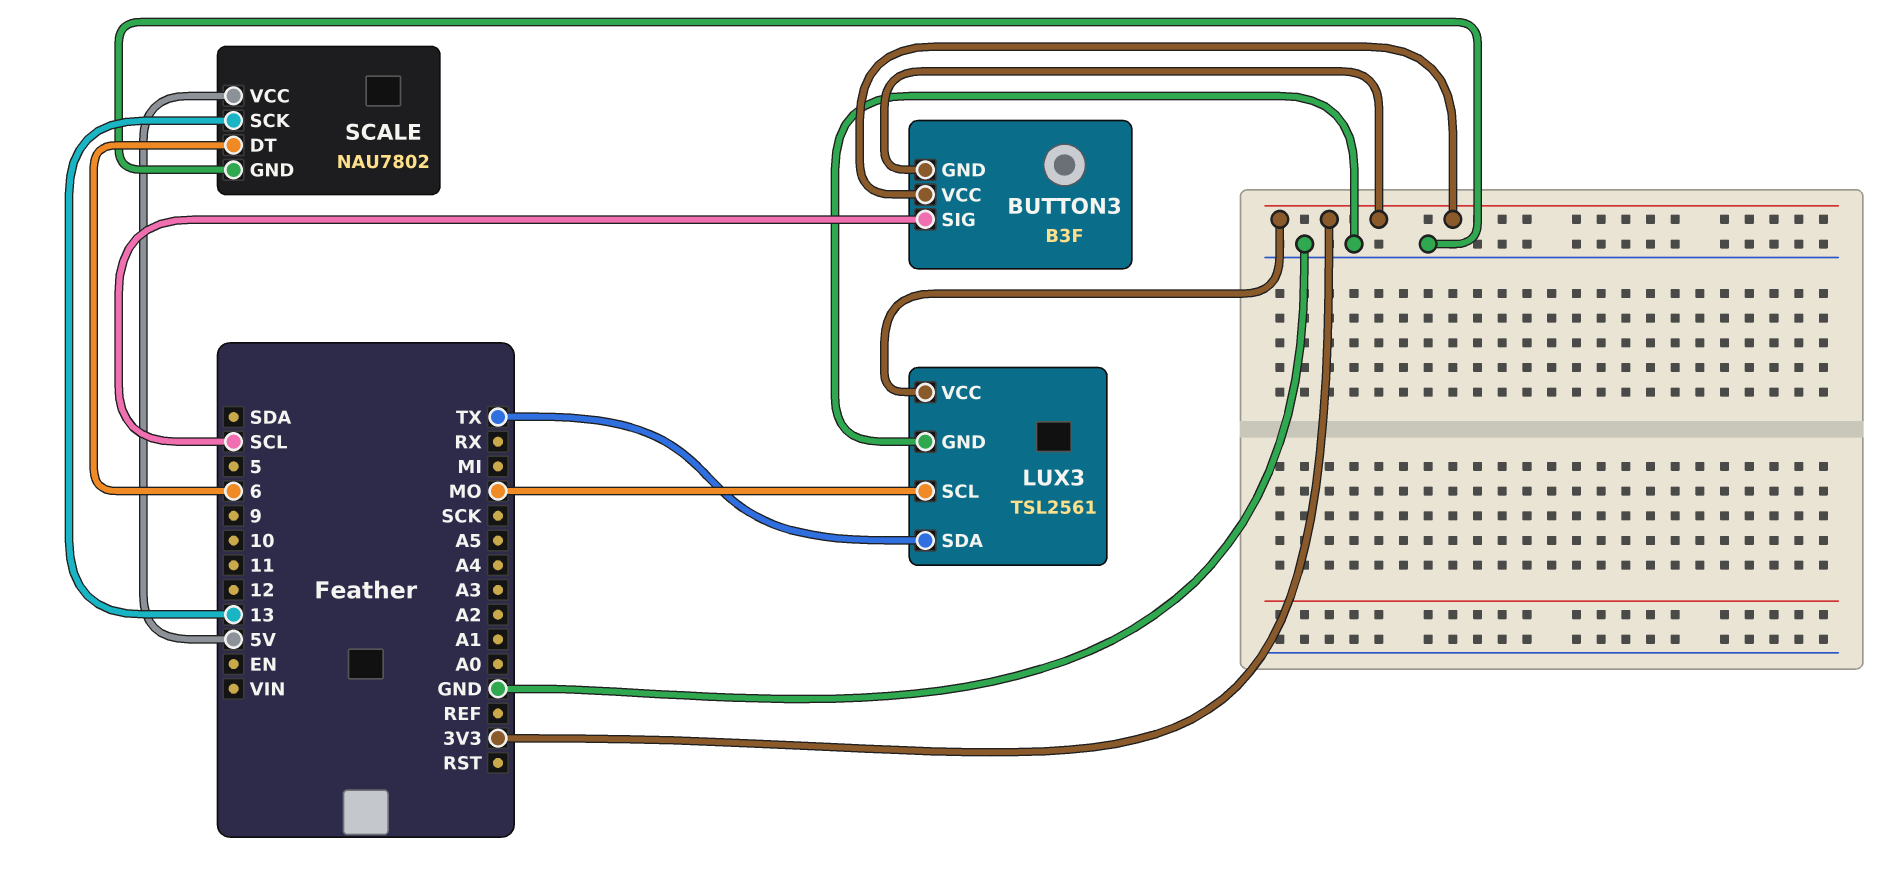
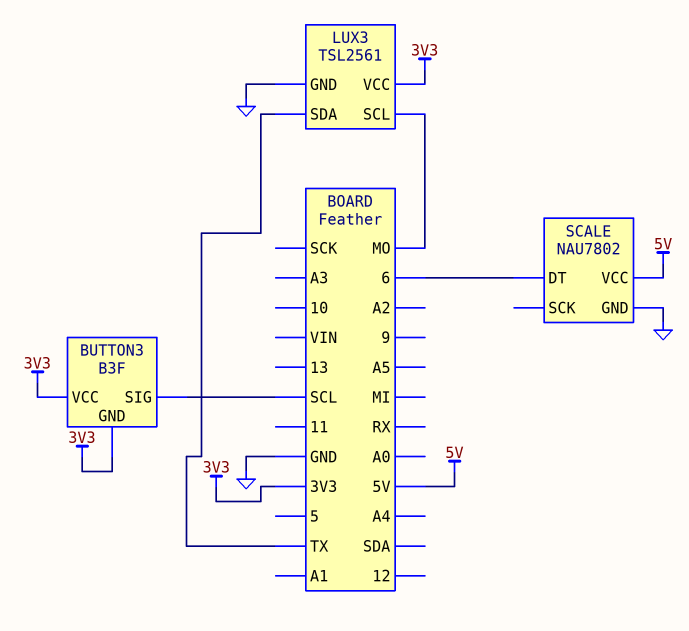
SCALE pin SCK: 13 -> none

